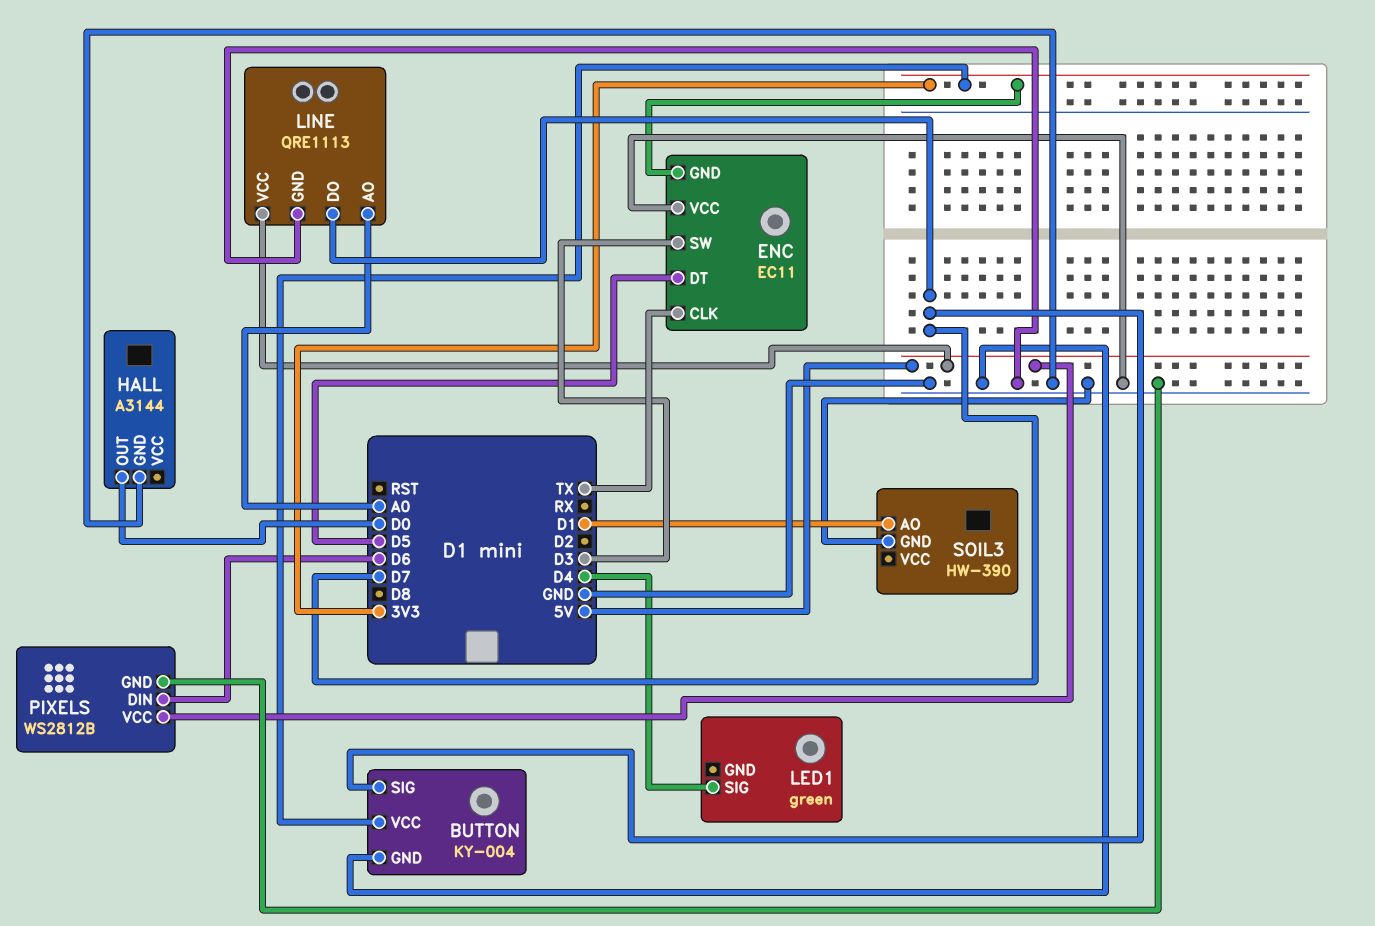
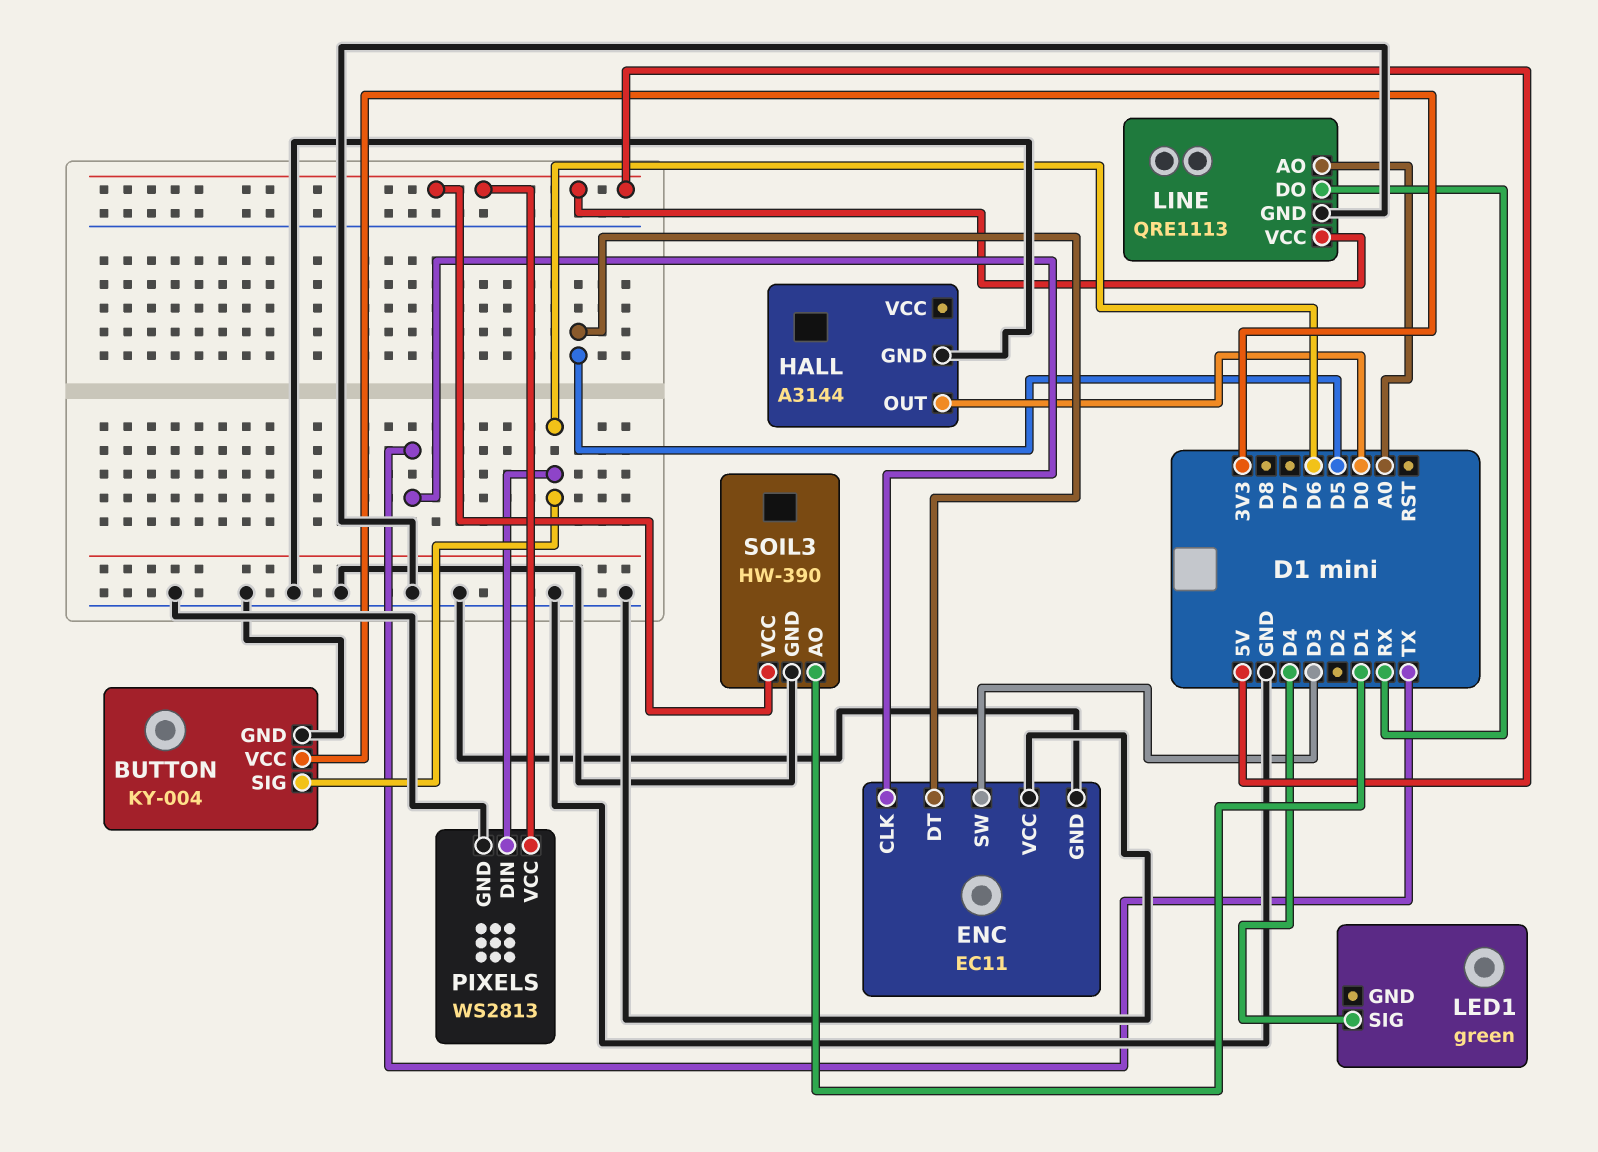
BUTTON pin SIG: D7 -> D6
ENC pin GND: 3V3 -> GND
LINE pin DO: D7 -> RX
PIXELS: WS2812B -> WS2813
SOIL3 pin VCC: none -> 5V

